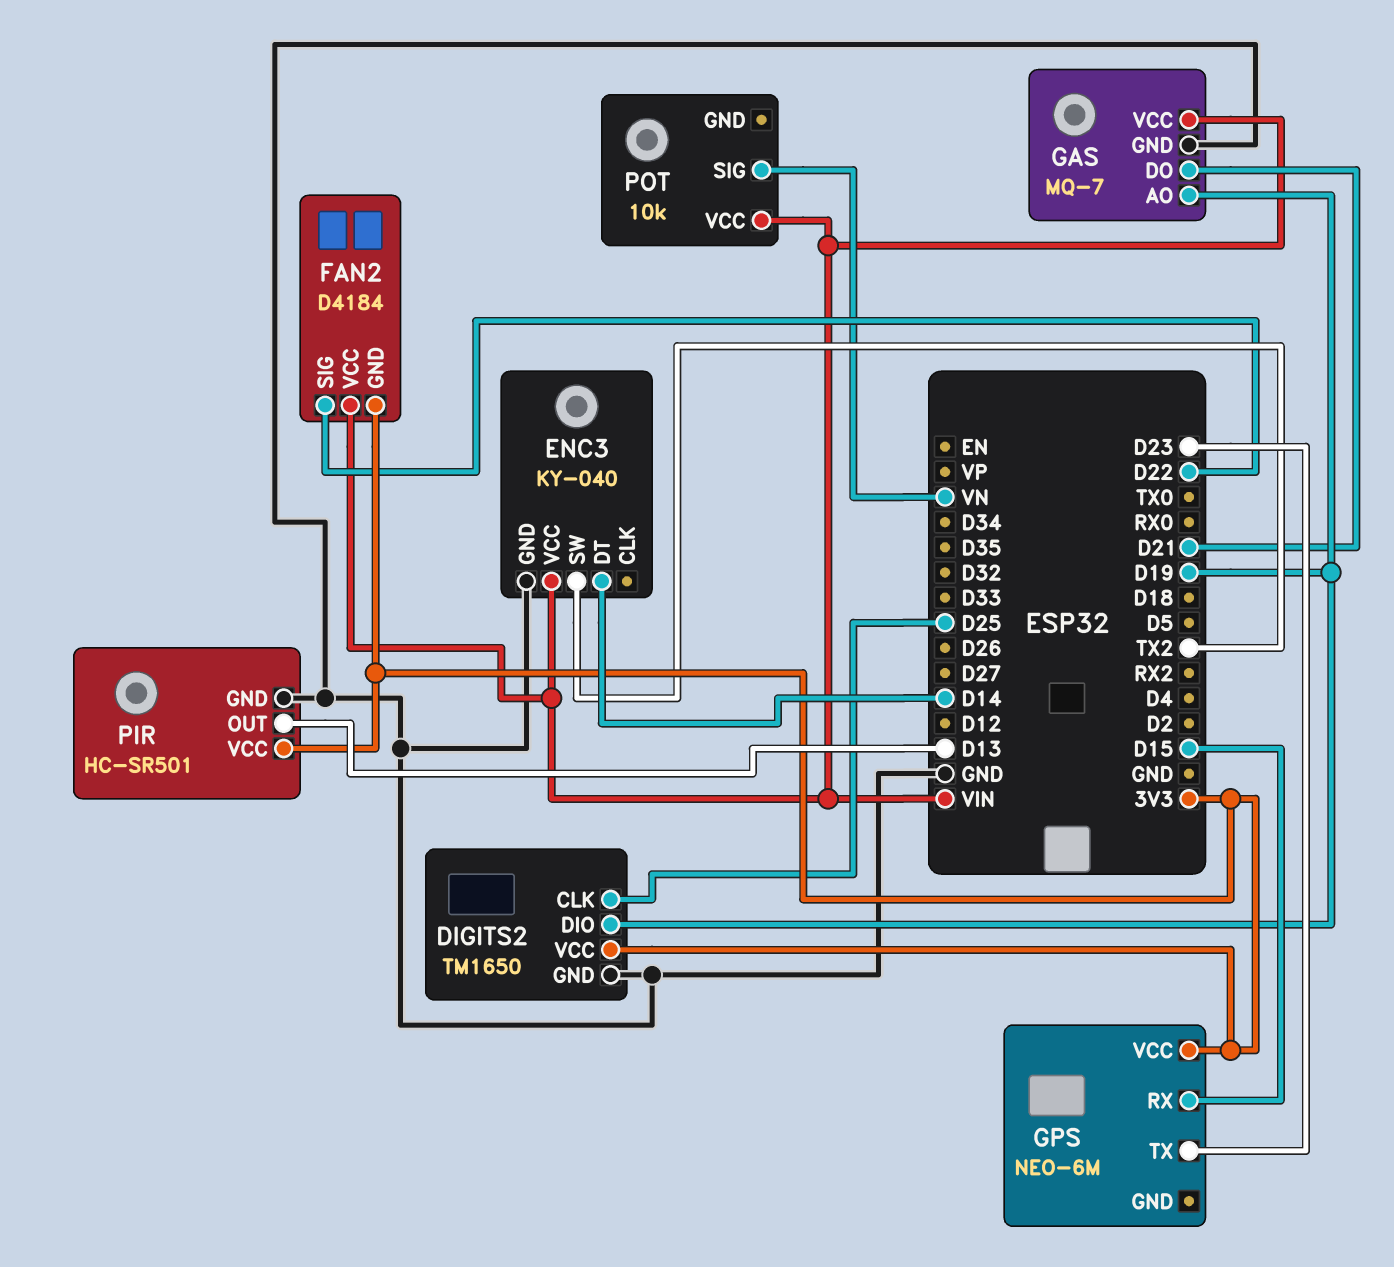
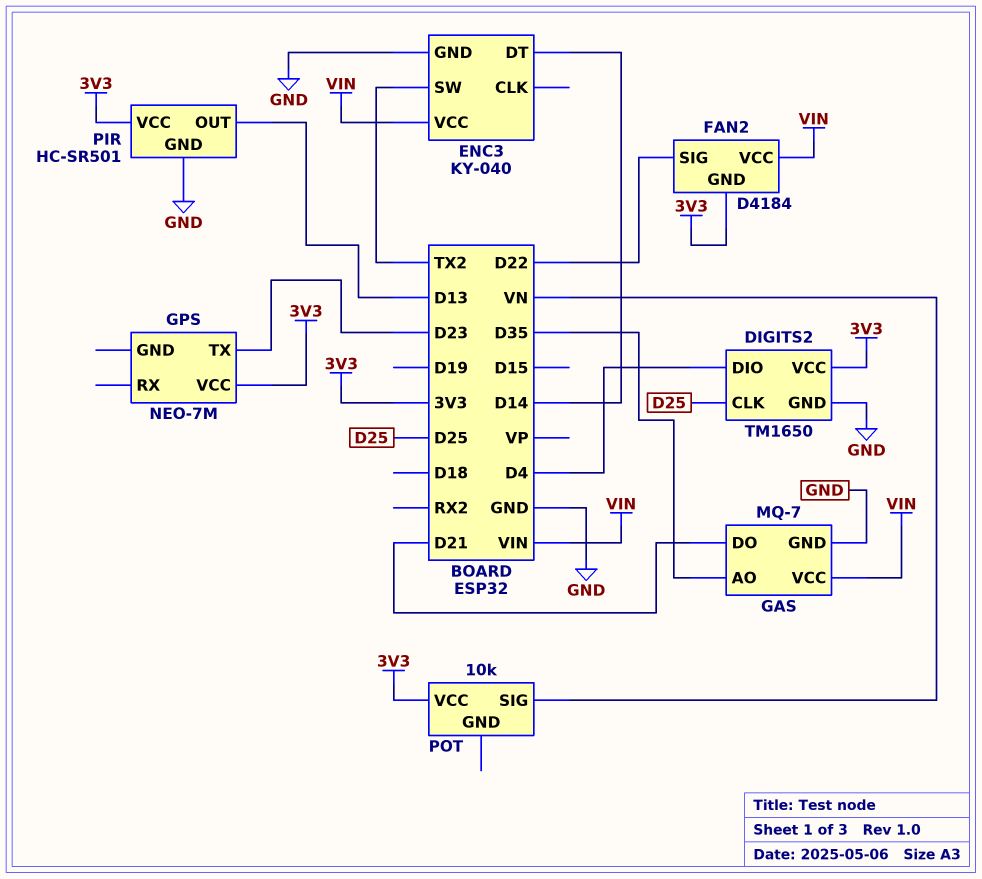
DIGITS2 pin DIO: D19 -> D4
GAS pin AO: D19 -> D35
GPS: NEO-6M -> NEO-7M
GPS pin RX: D15 -> none
POT pin VCC: VIN -> 3V3

